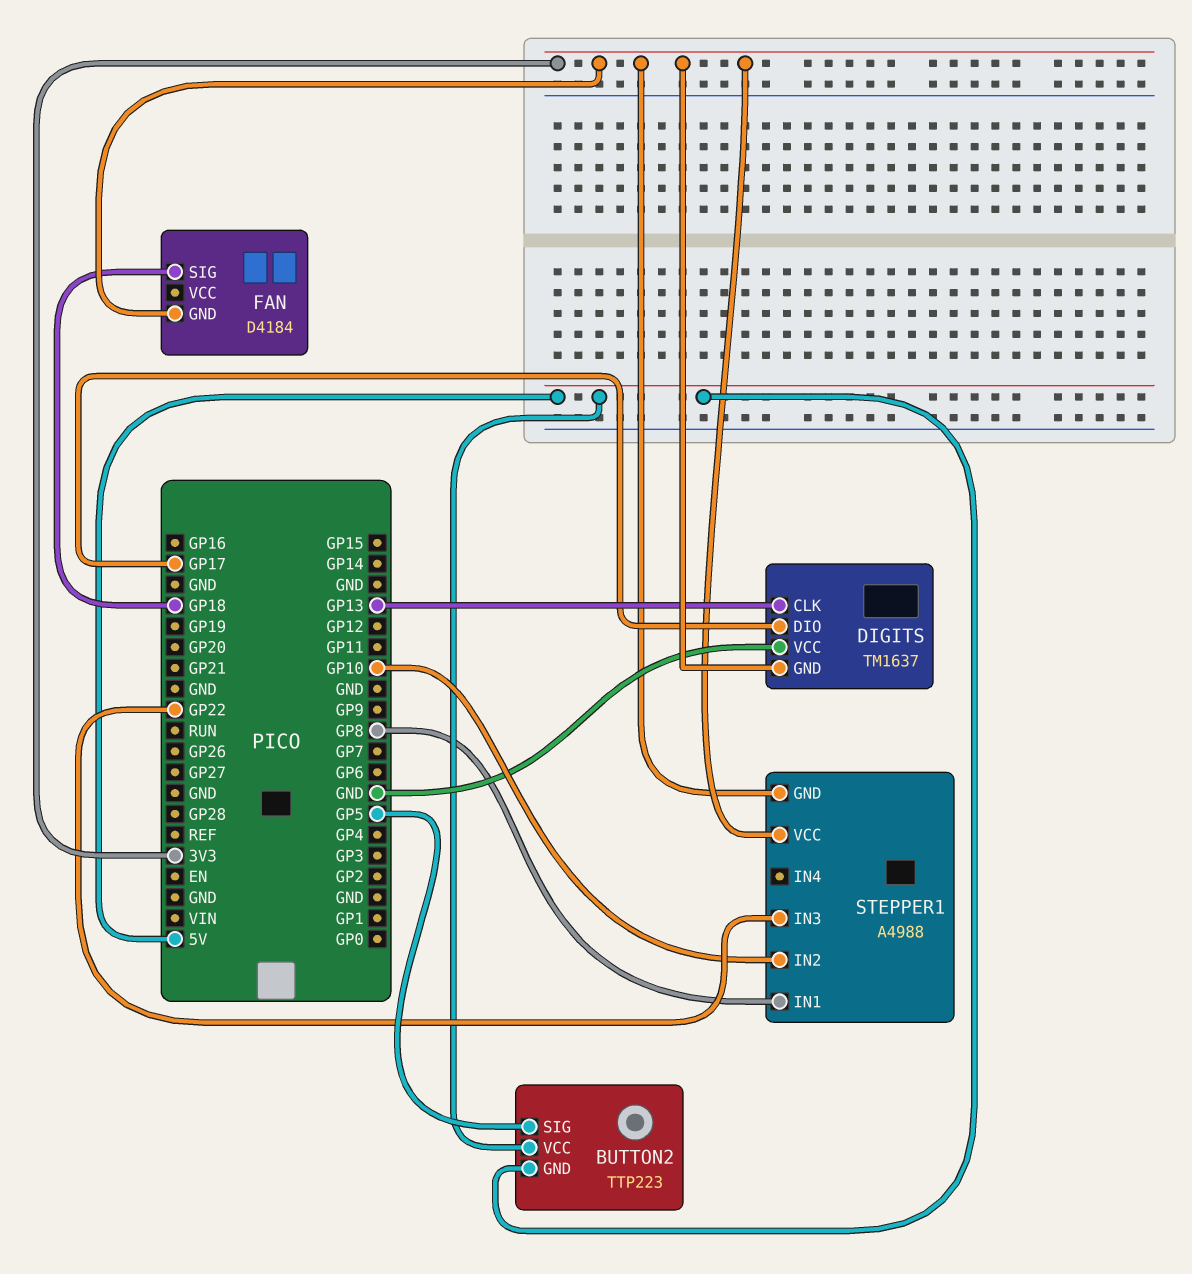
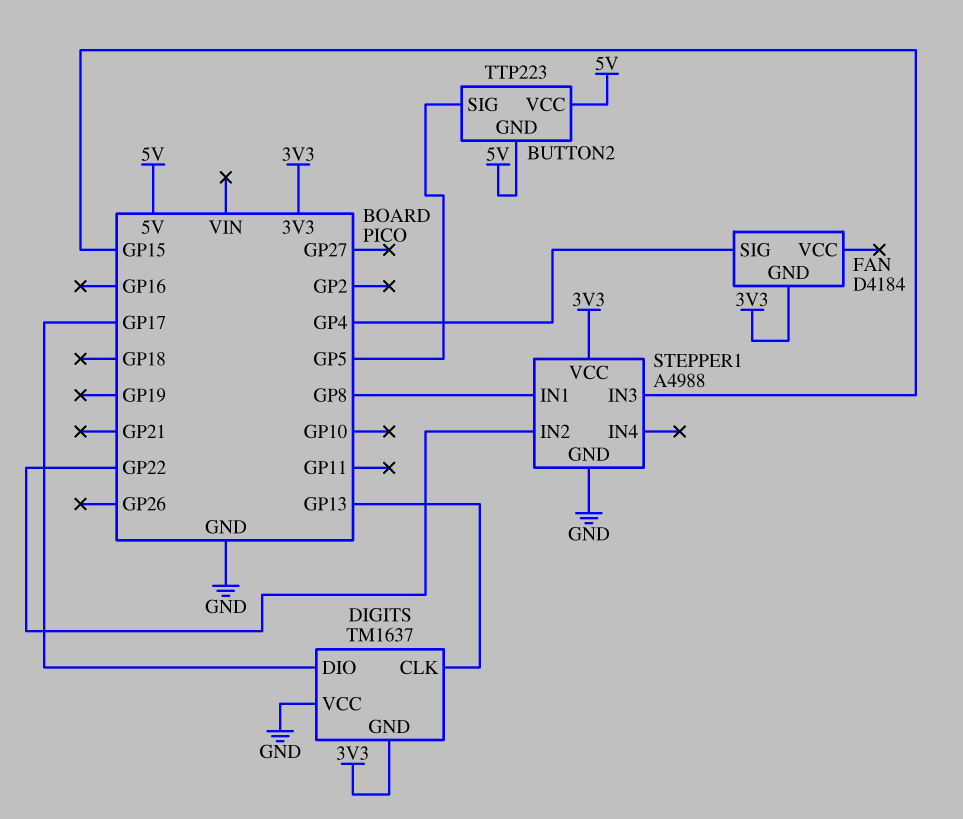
FAN pin SIG: GP18 -> GP4
STEPPER1 pin GND: 3V3 -> GND
STEPPER1 pin IN2: GP10 -> GP22
STEPPER1 pin IN3: GP22 -> GP15

